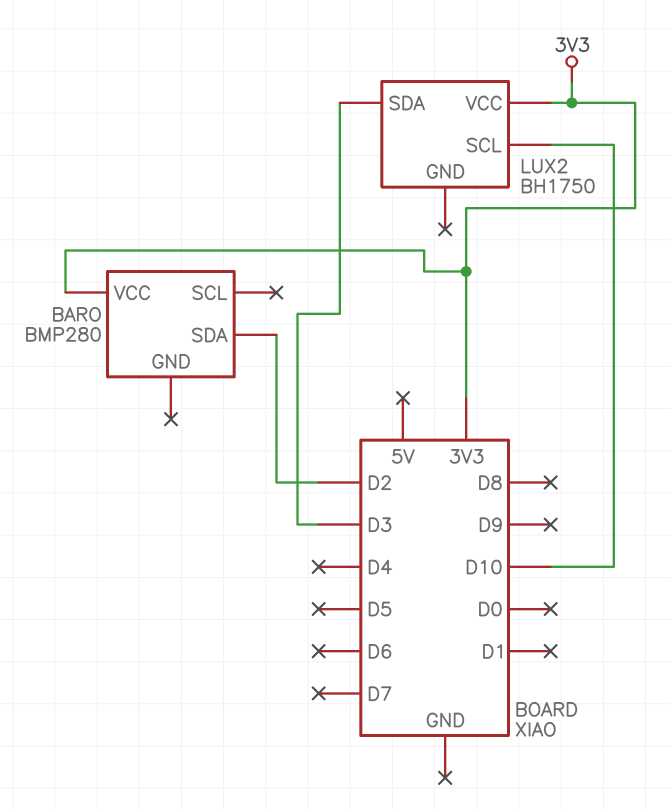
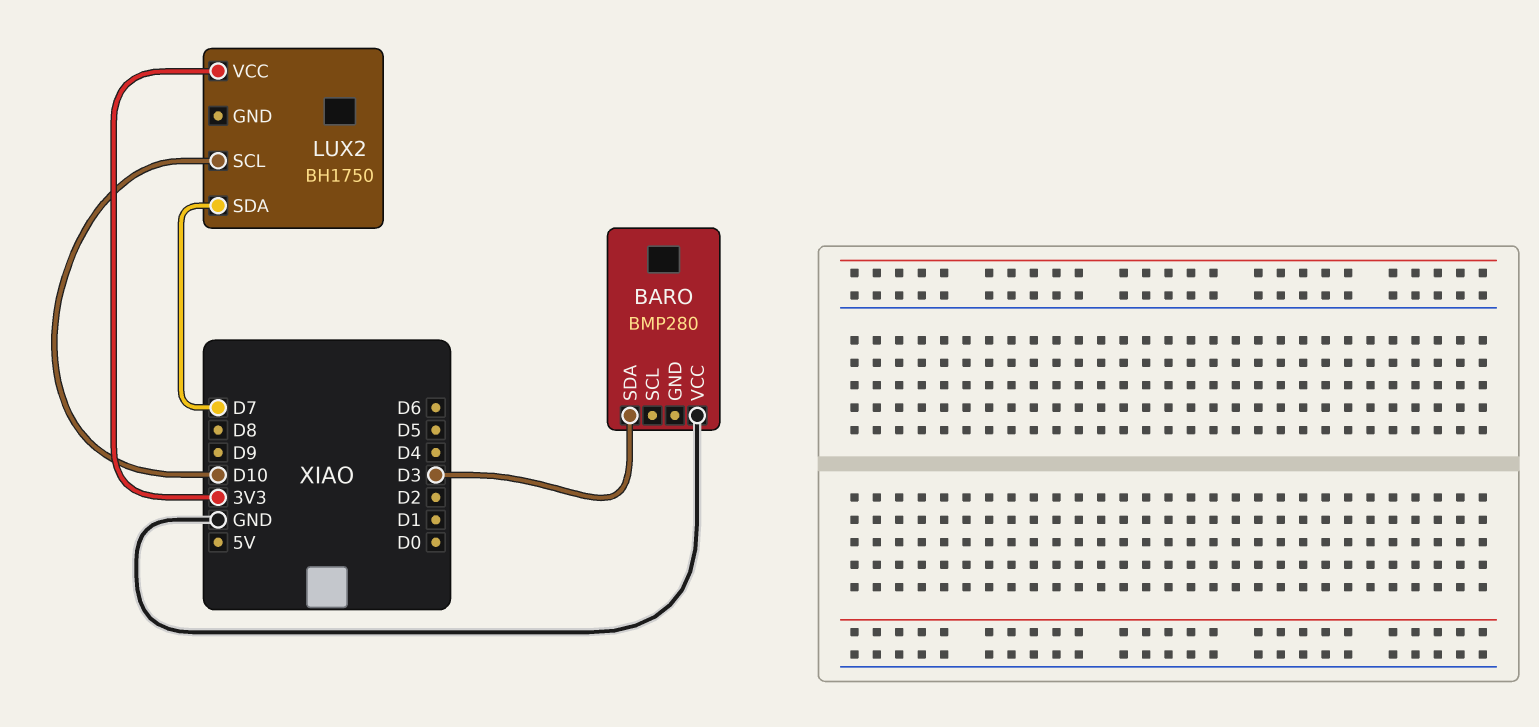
BARO pin SDA: D2 -> D3
BARO pin VCC: 3V3 -> GND
LUX2 pin SDA: D3 -> D7

